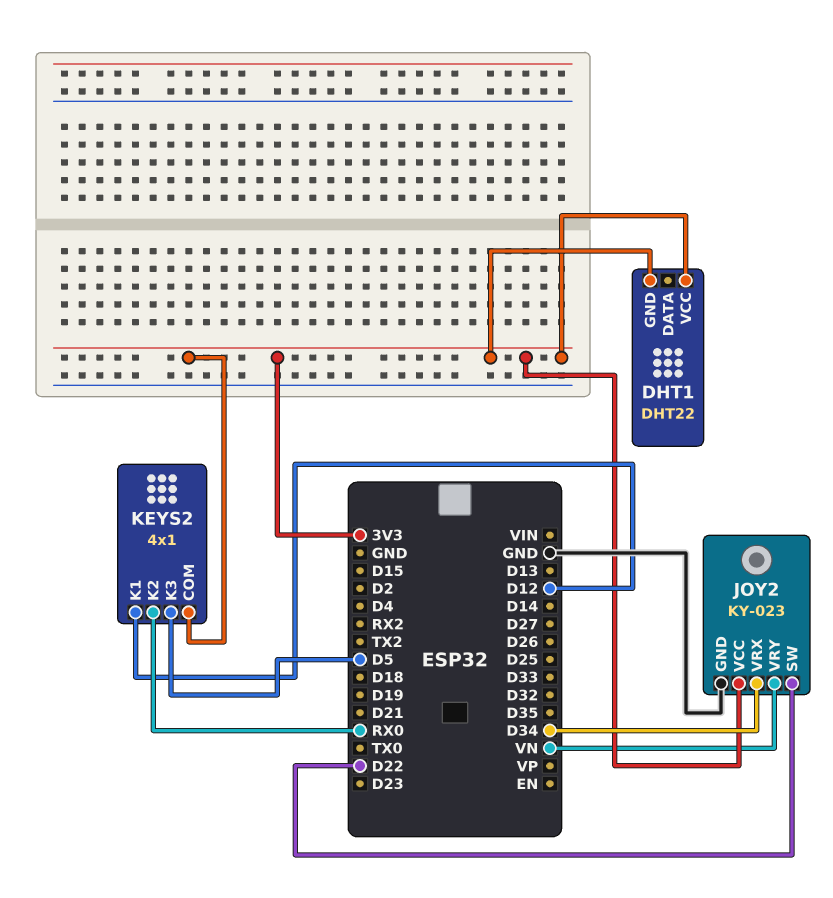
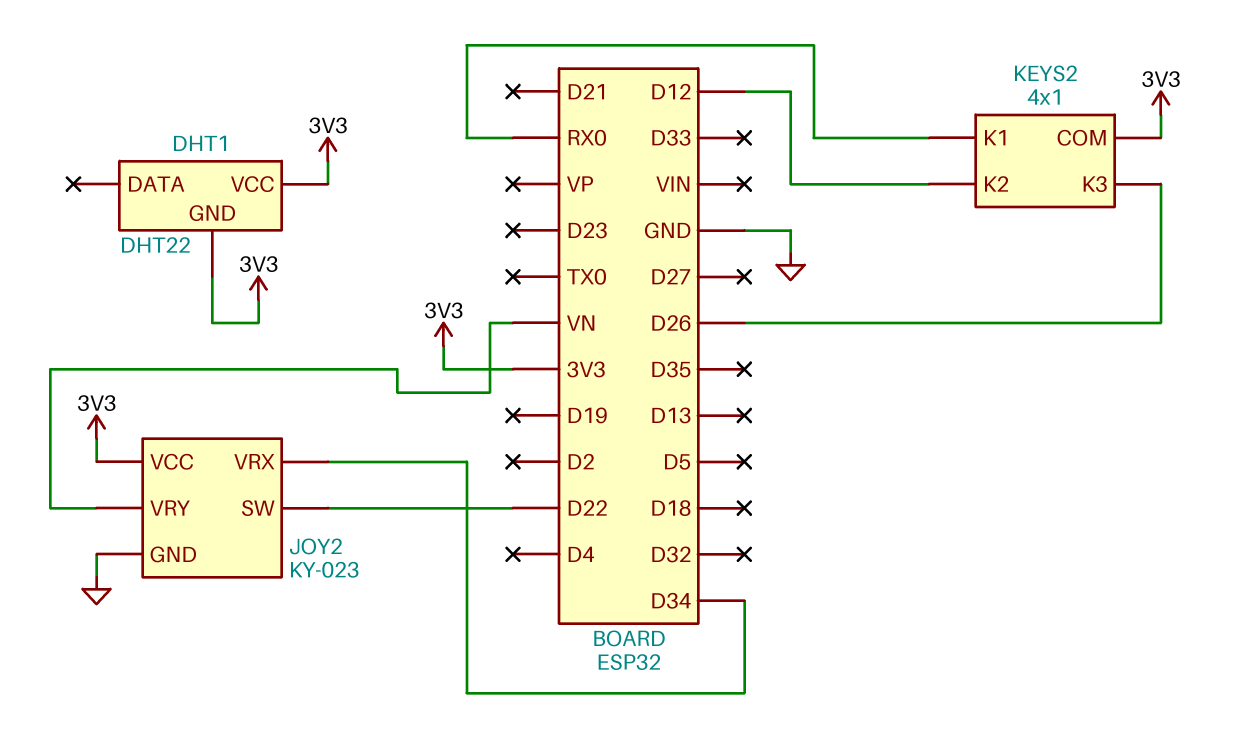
KEYS2 pin K1: D12 -> RX0
KEYS2 pin K2: RX0 -> D12
KEYS2 pin K3: D5 -> D26

